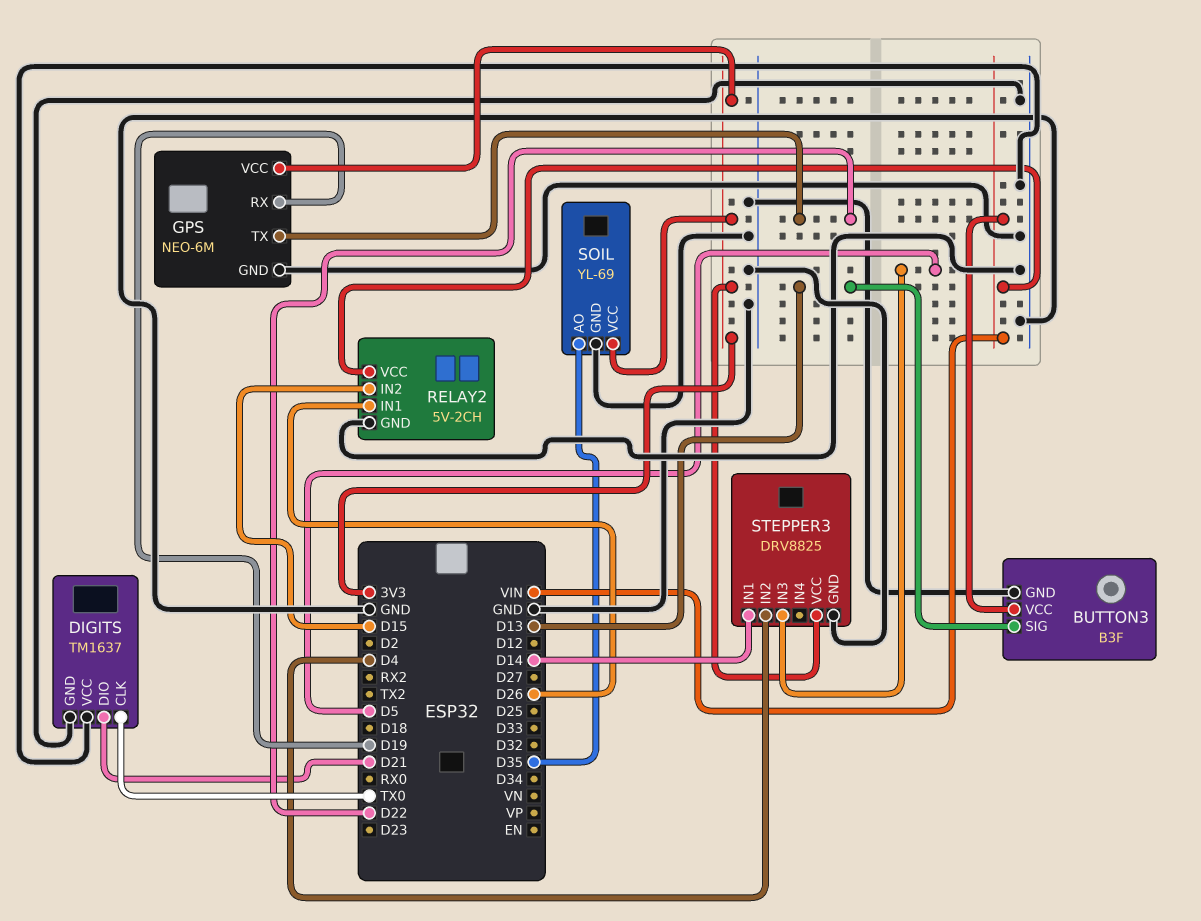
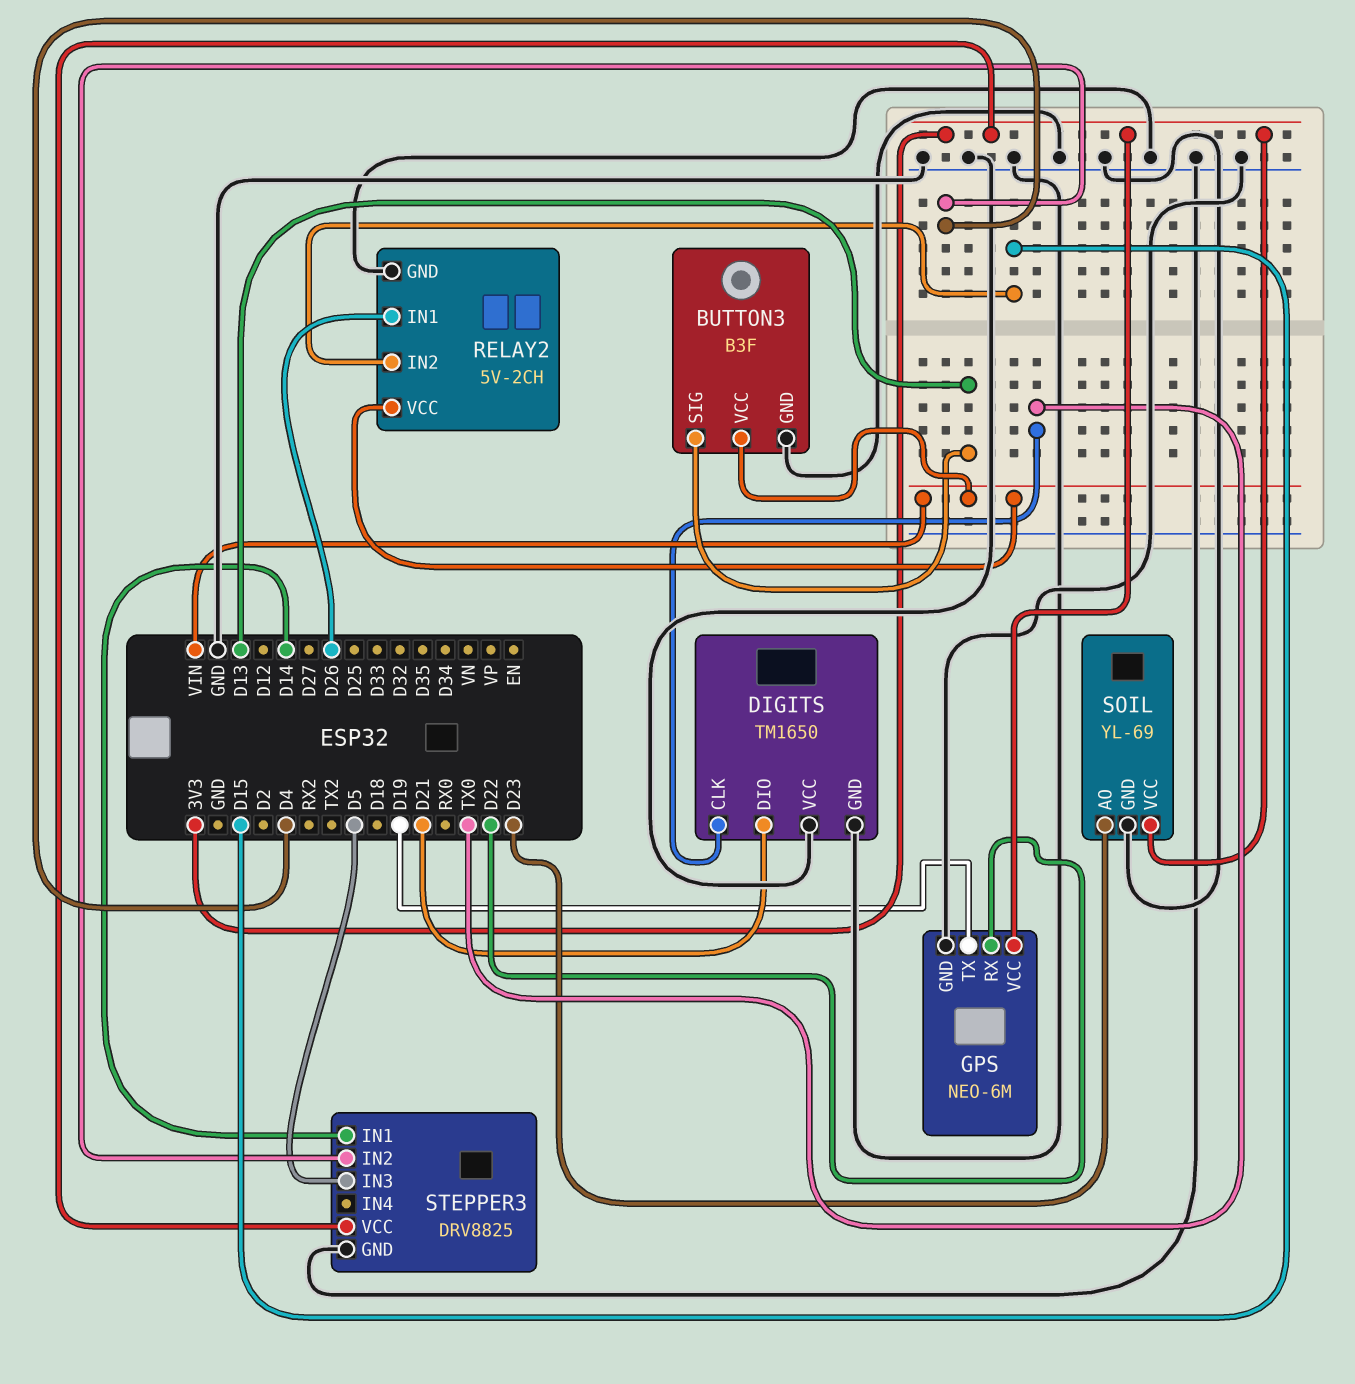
DIGITS: TM1637 -> TM1650
GPS pin RX: D19 -> D22
GPS pin TX: D22 -> D19
SOIL pin AO: D35 -> D23

